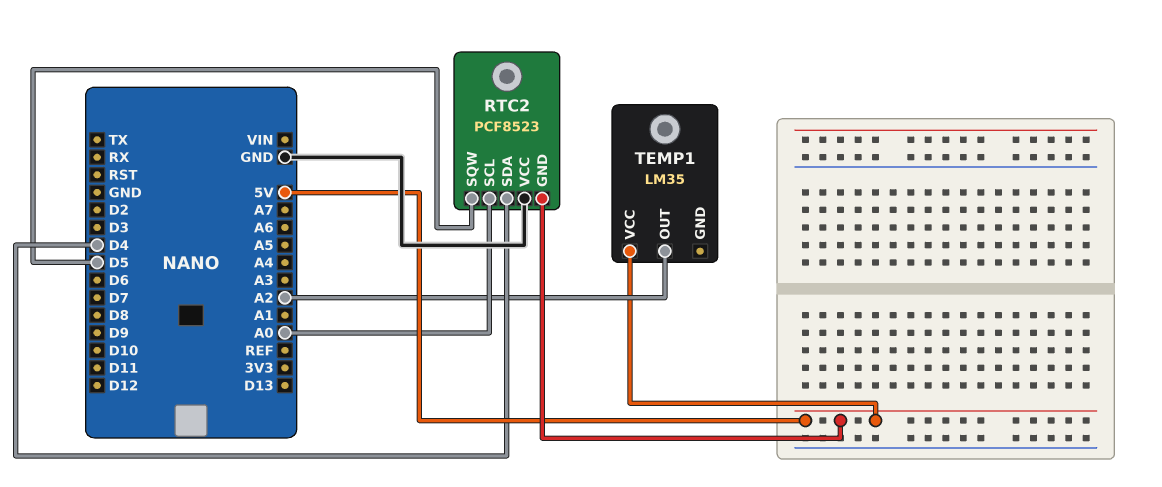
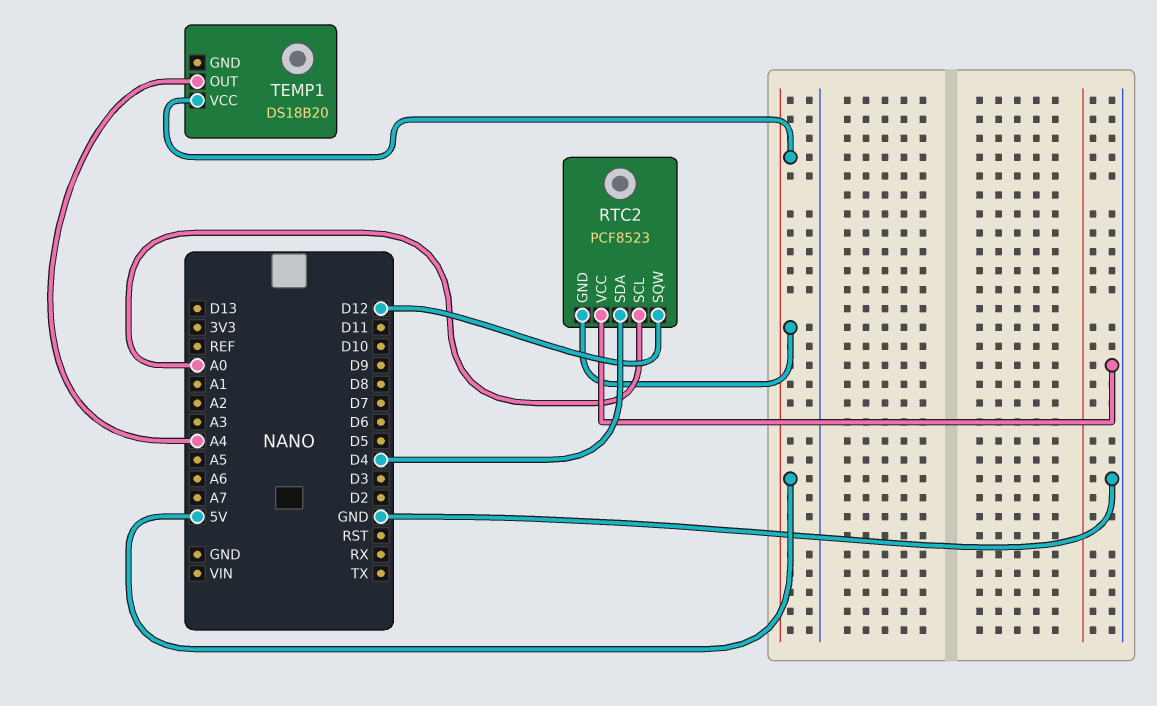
RTC2 pin SQW: D5 -> D12
TEMP1: LM35 -> DS18B20
TEMP1 pin OUT: A2 -> A4

